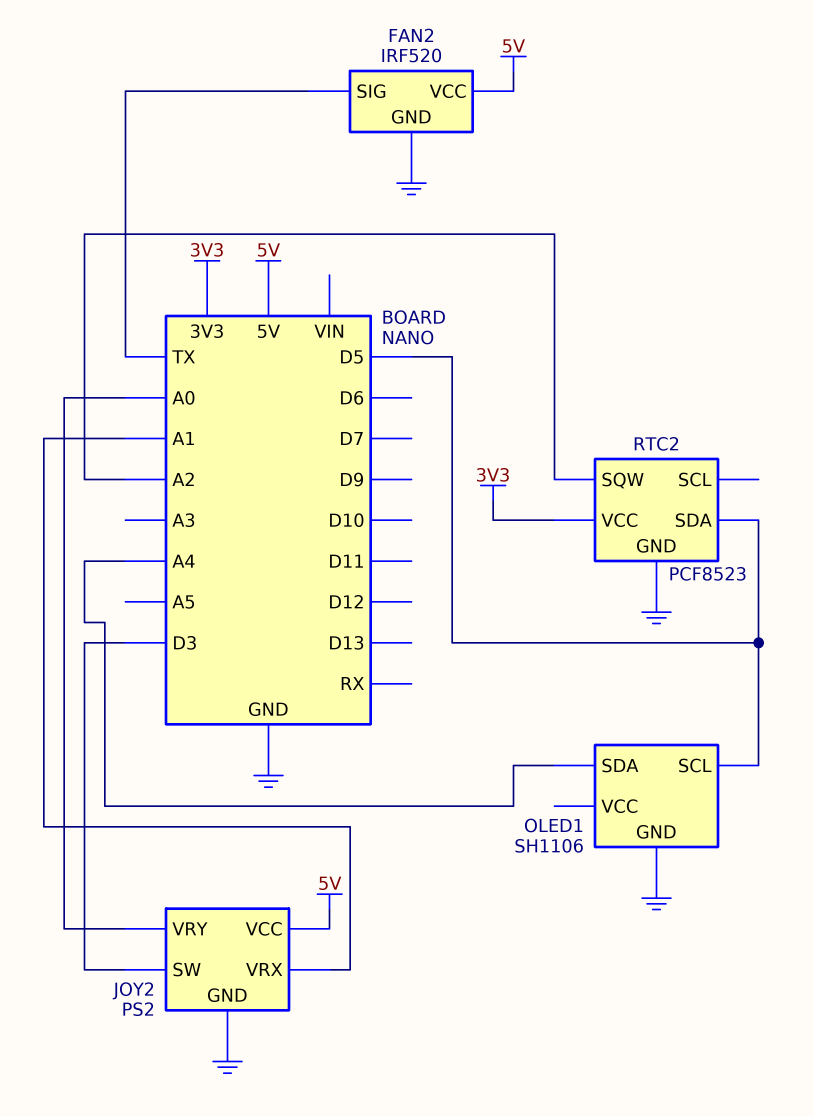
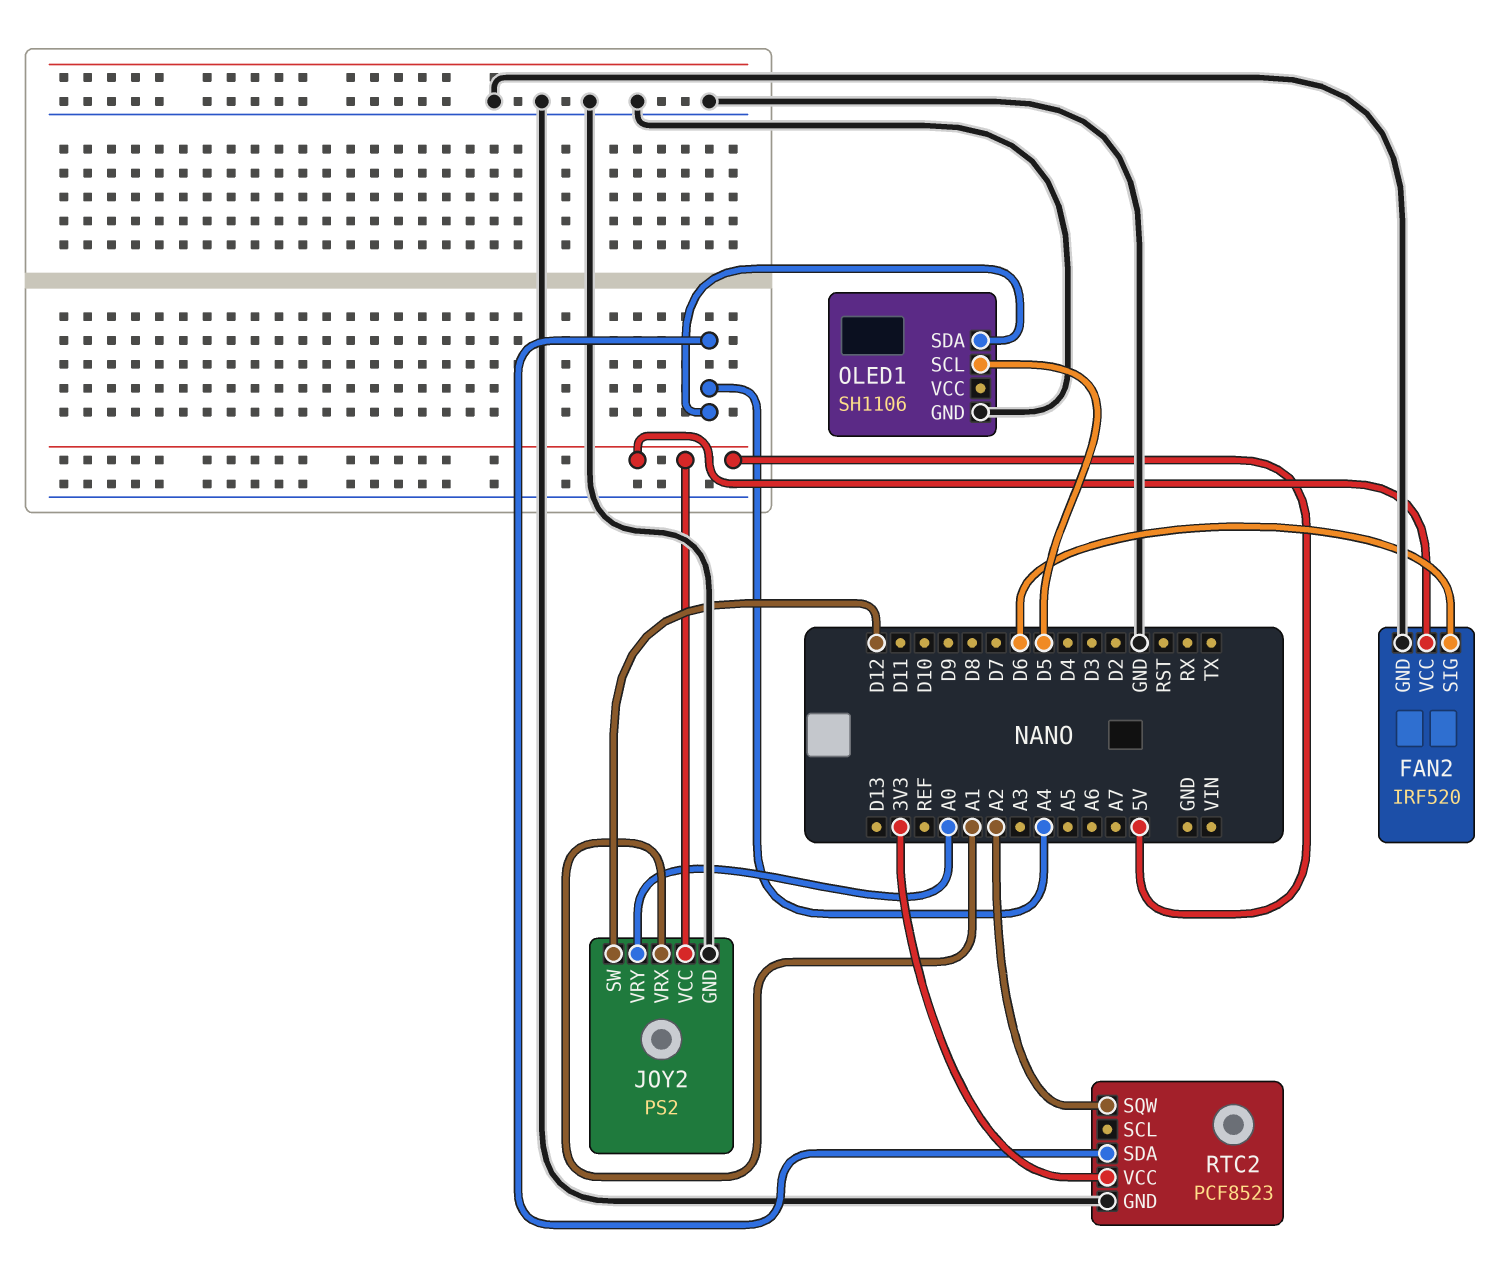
FAN2 pin SIG: TX -> D6
JOY2 pin SW: D3 -> D12
RTC2 pin SDA: D5 -> A4

